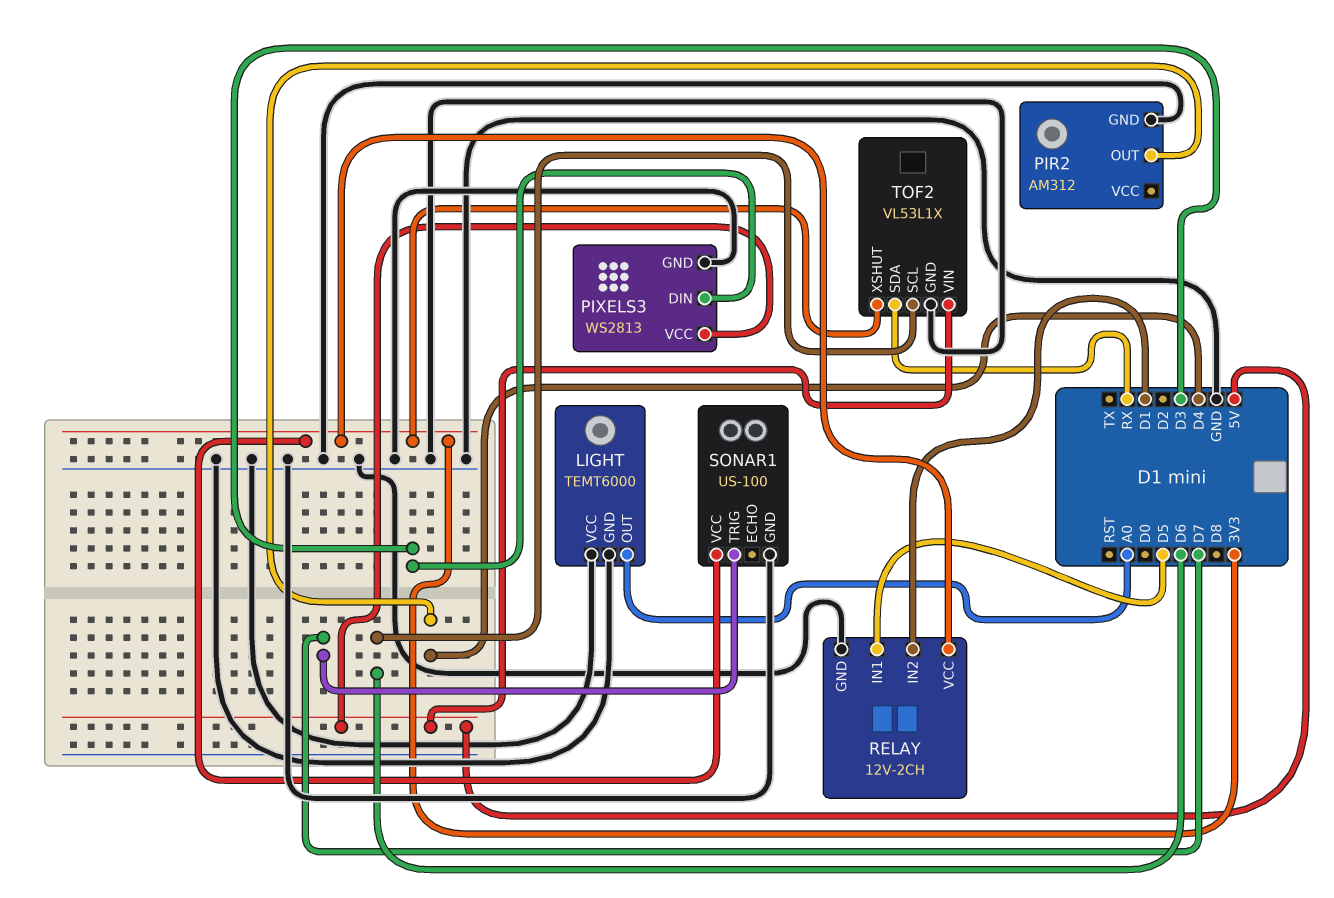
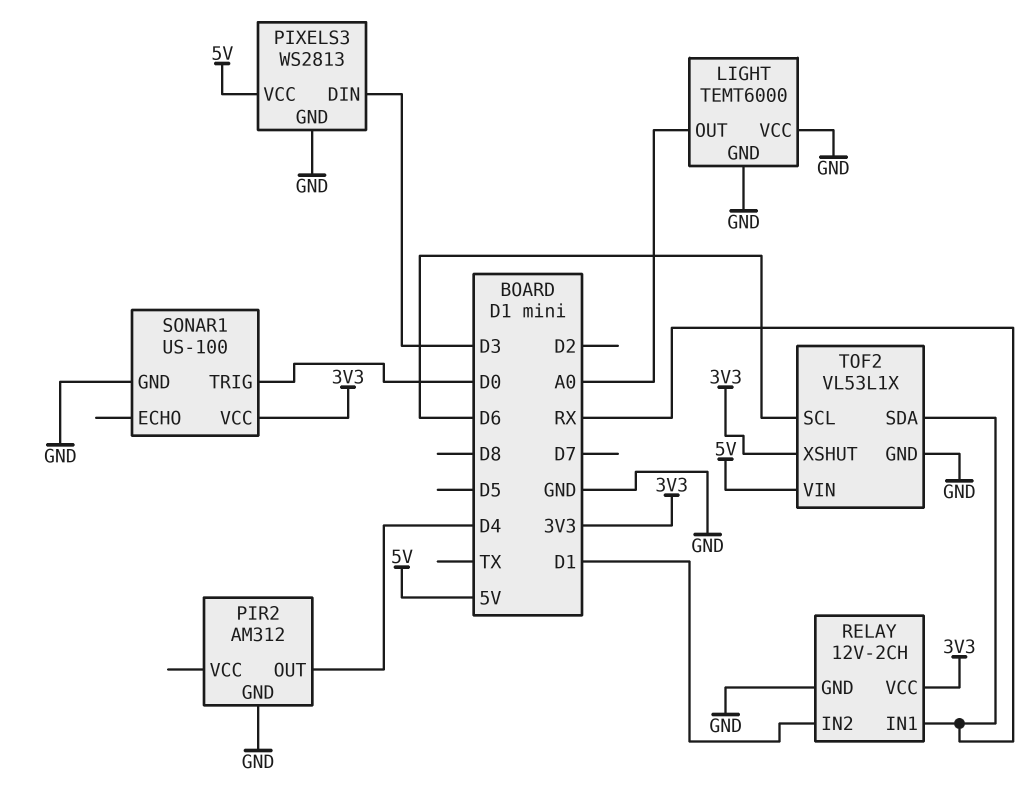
RELAY pin IN1: D5 -> RX
SONAR1 pin TRIG: D7 -> D0

